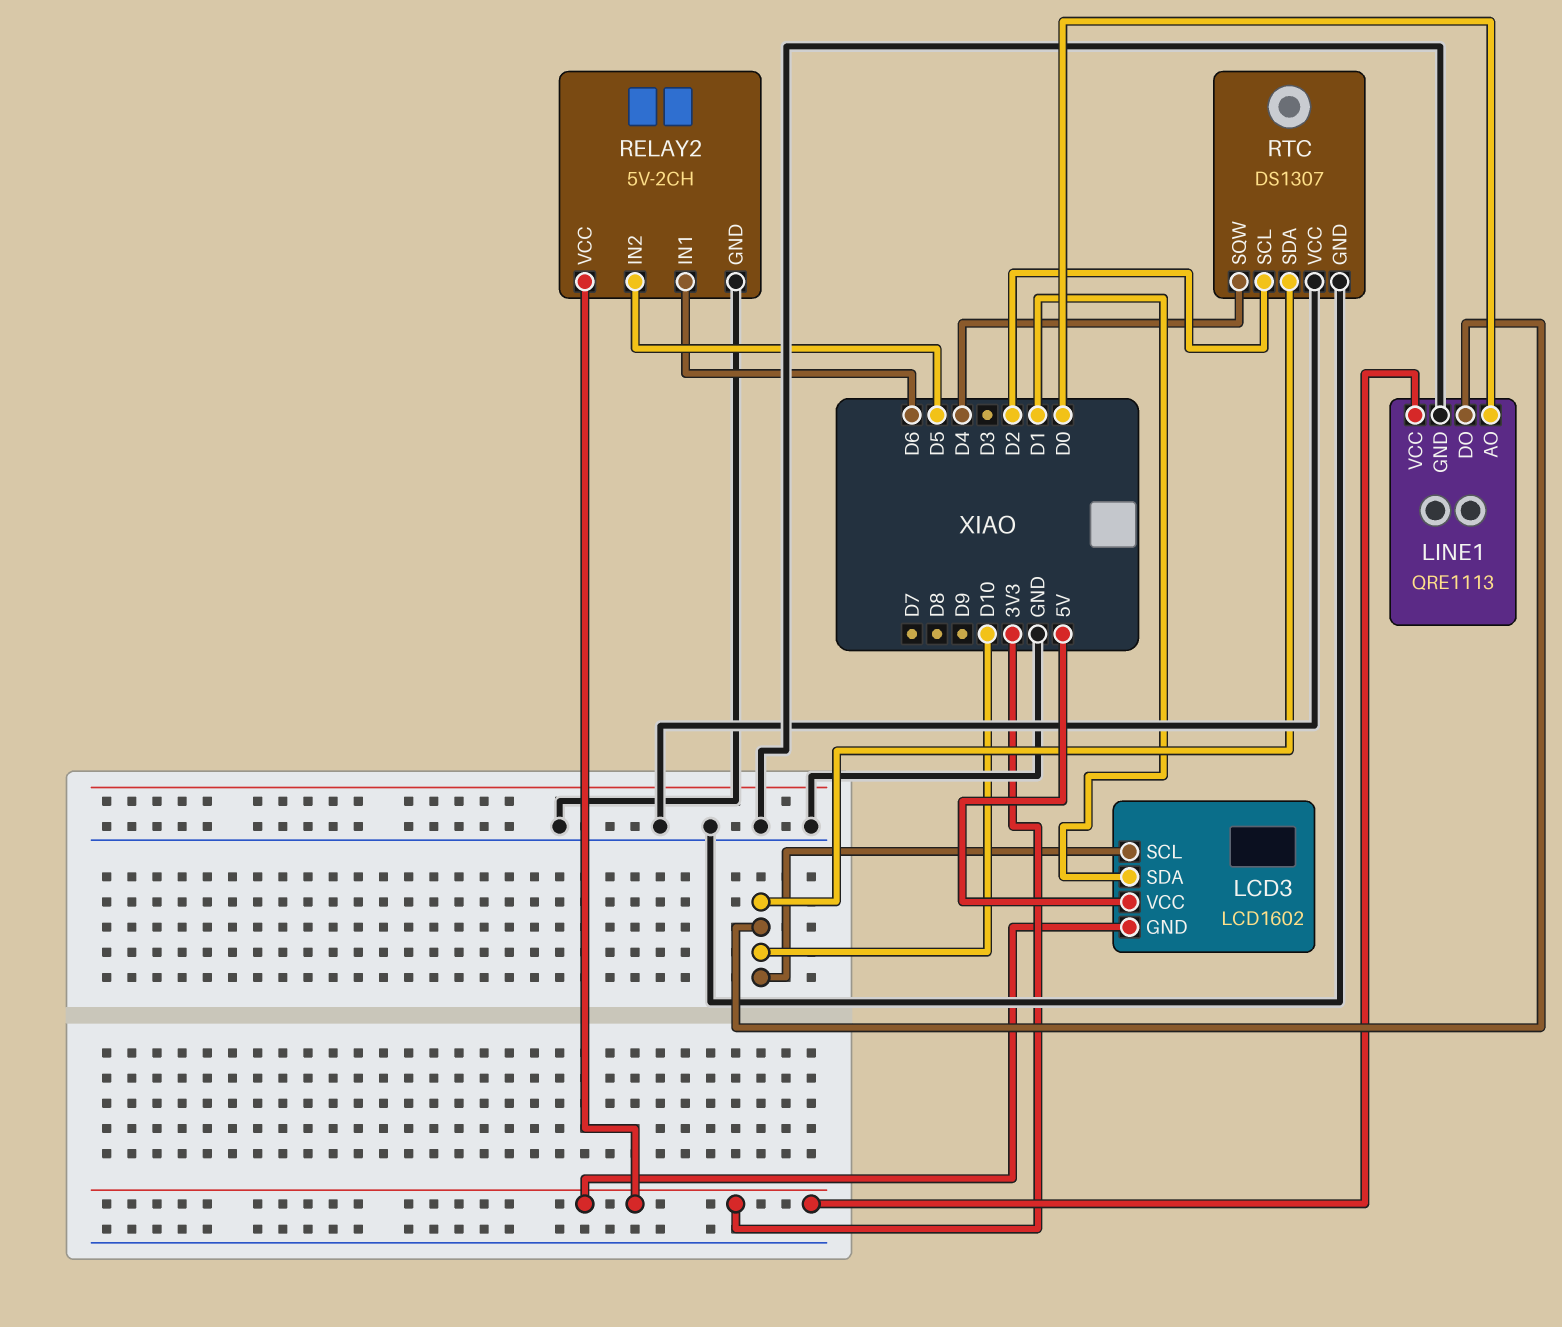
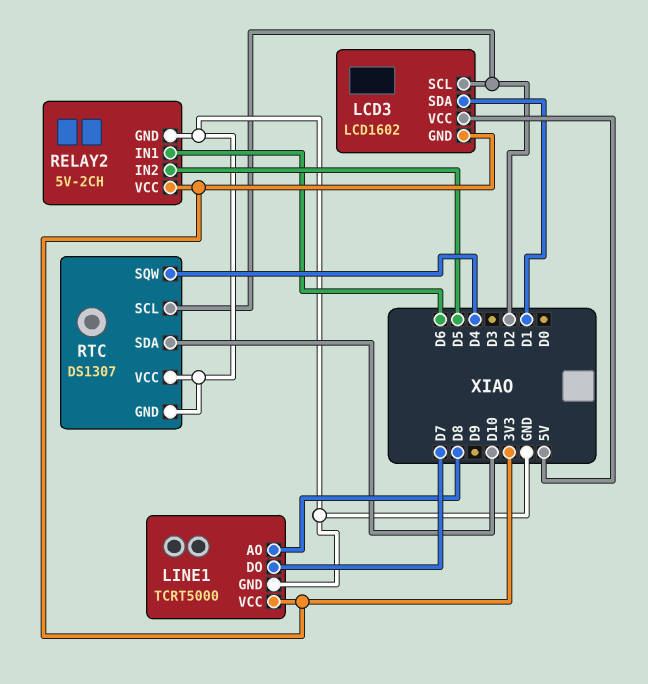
LCD3 pin SCL: D10 -> D2
LINE1: QRE1113 -> TCRT5000
LINE1 pin AO: D0 -> D8
LINE1 pin DO: D10 -> D7

